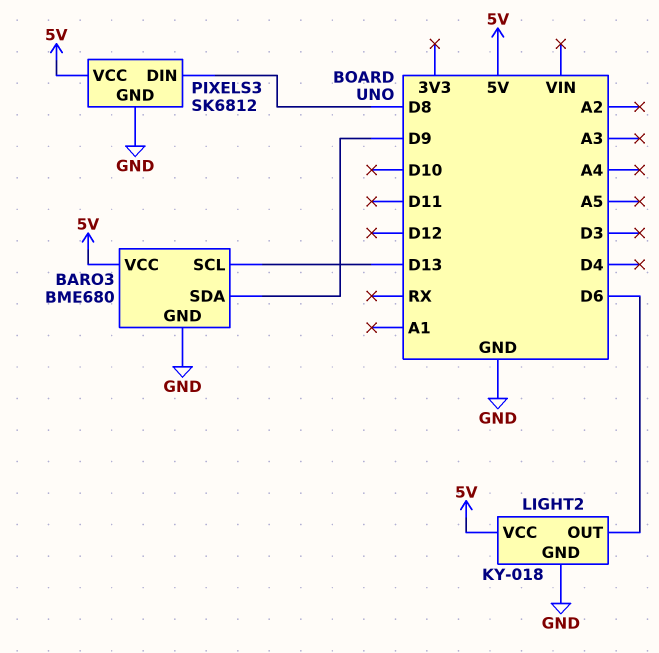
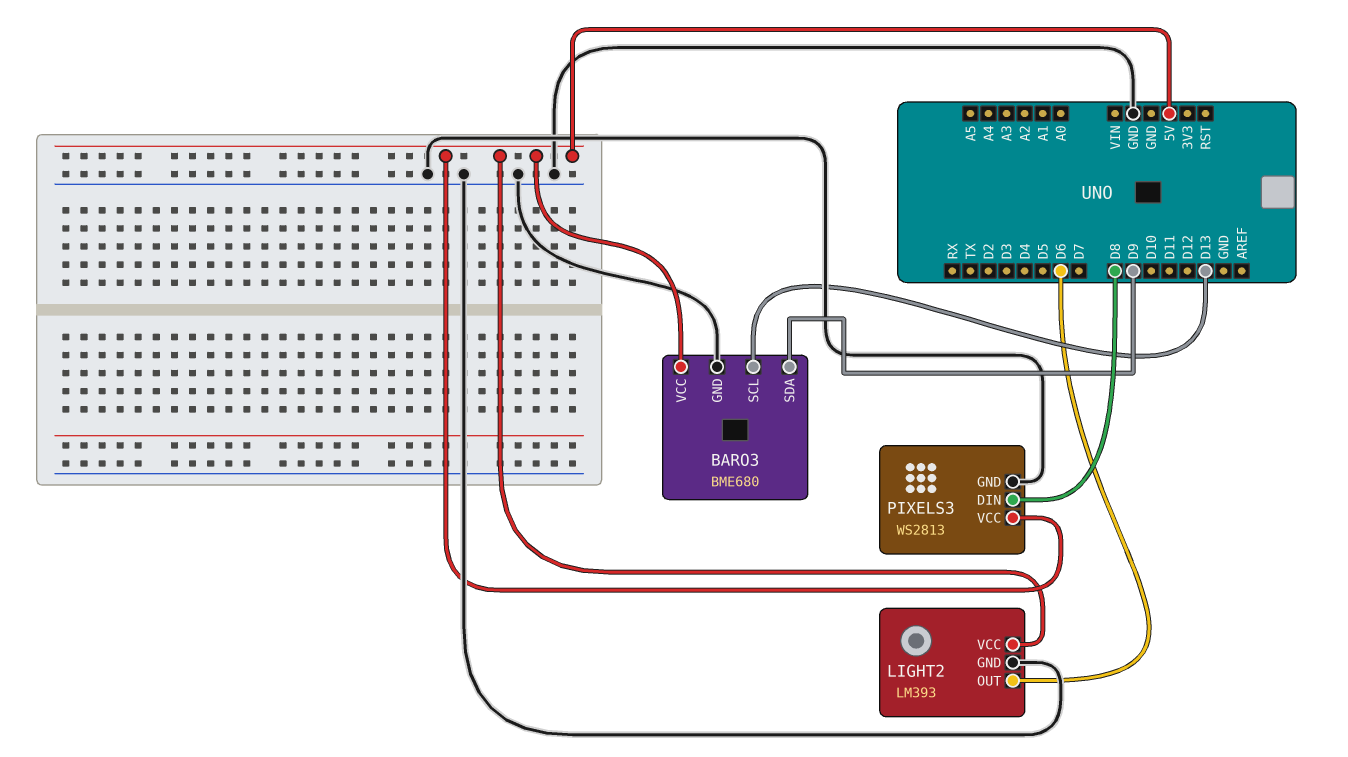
LIGHT2: KY-018 -> LM393
PIXELS3: SK6812 -> WS2813

